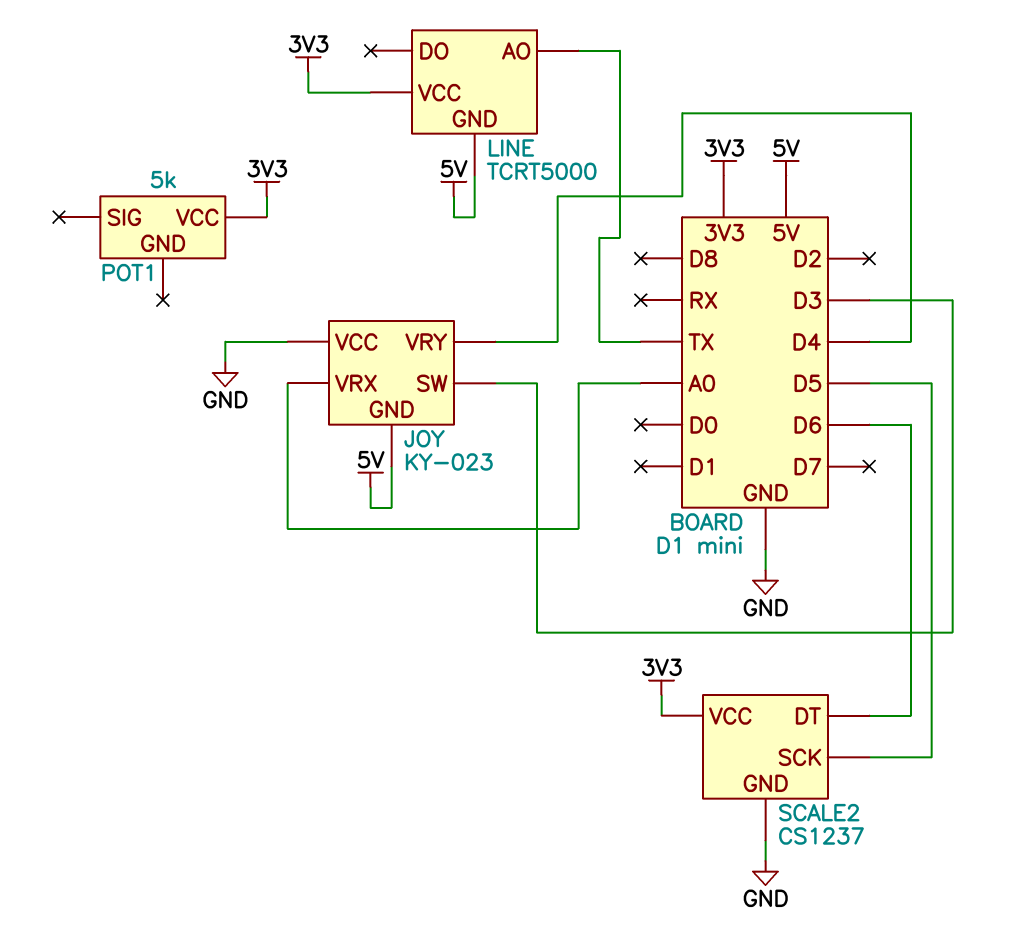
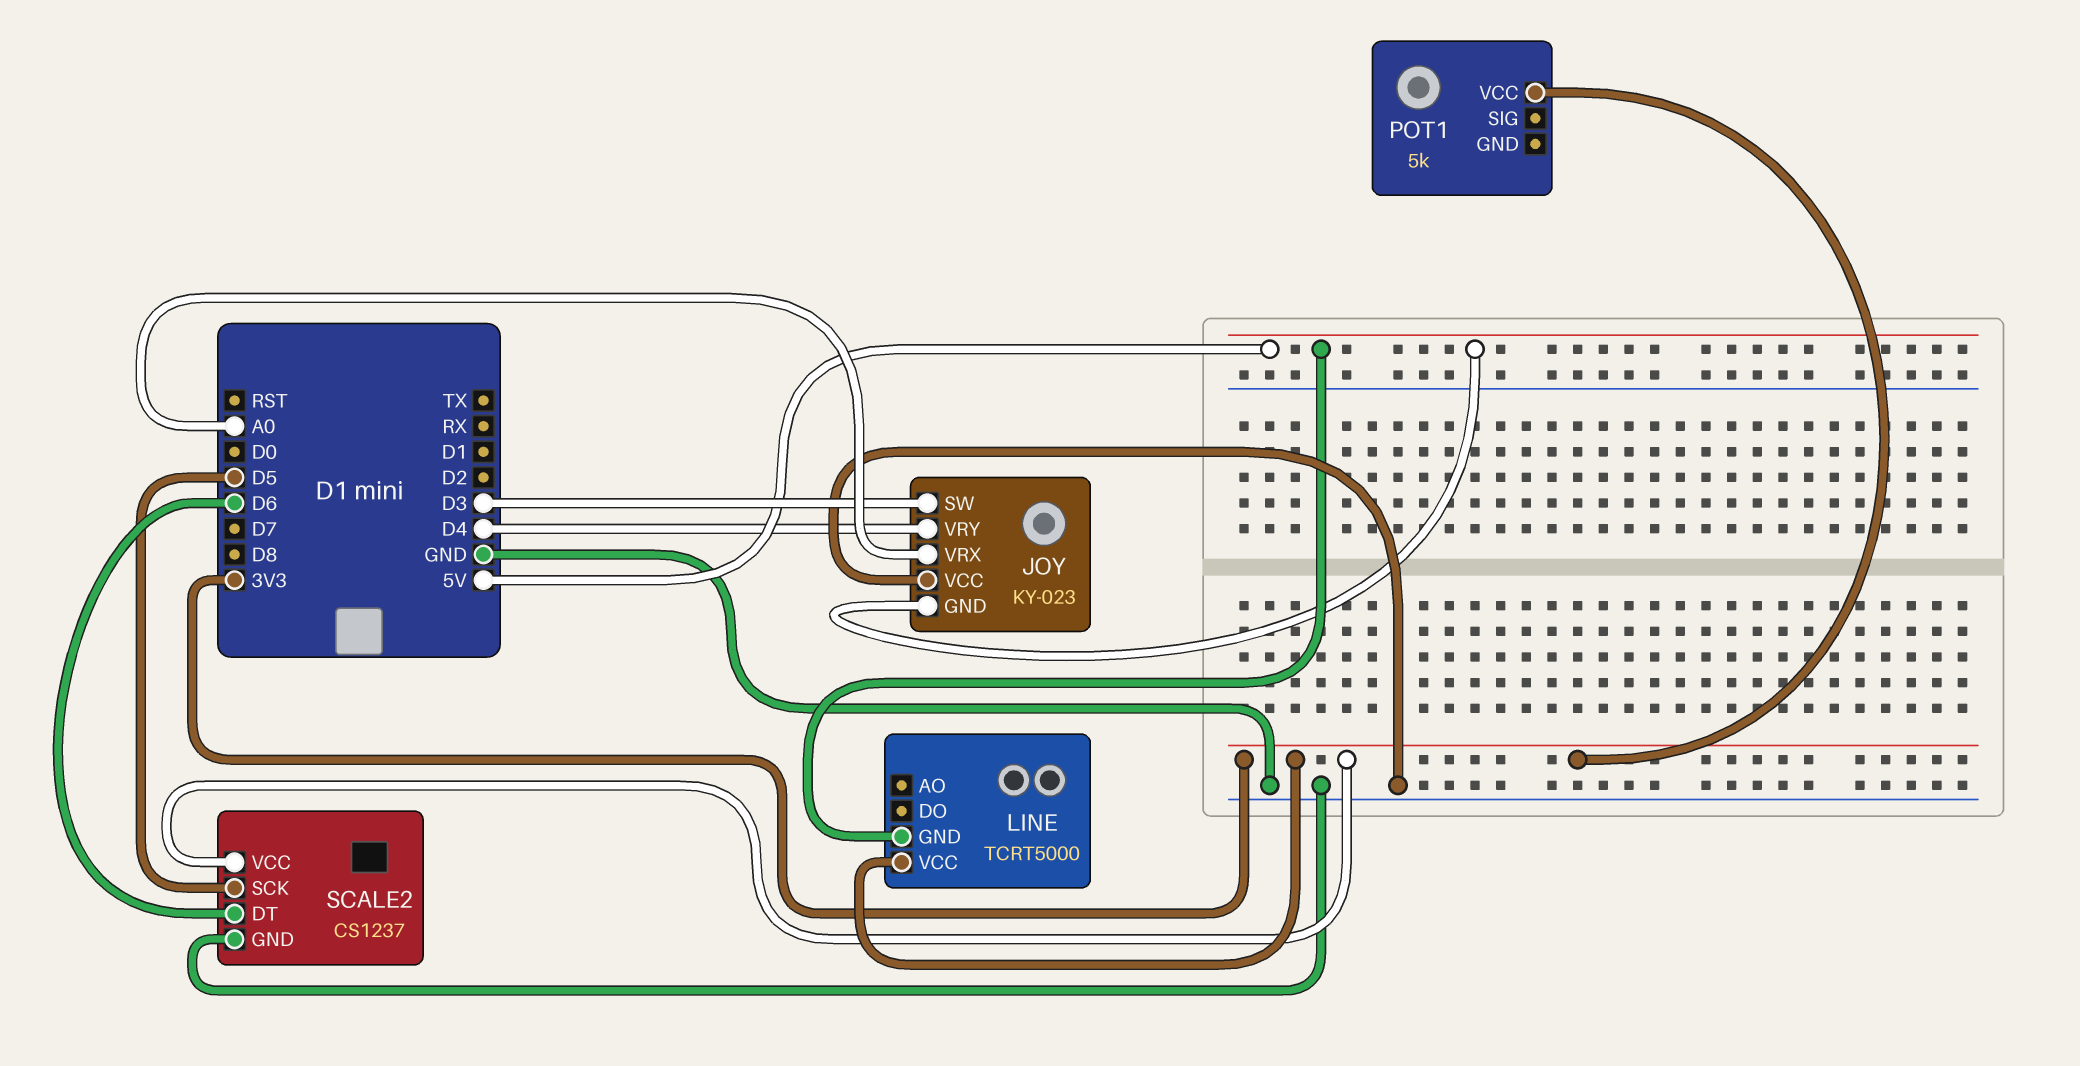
LINE pin AO: TX -> none

